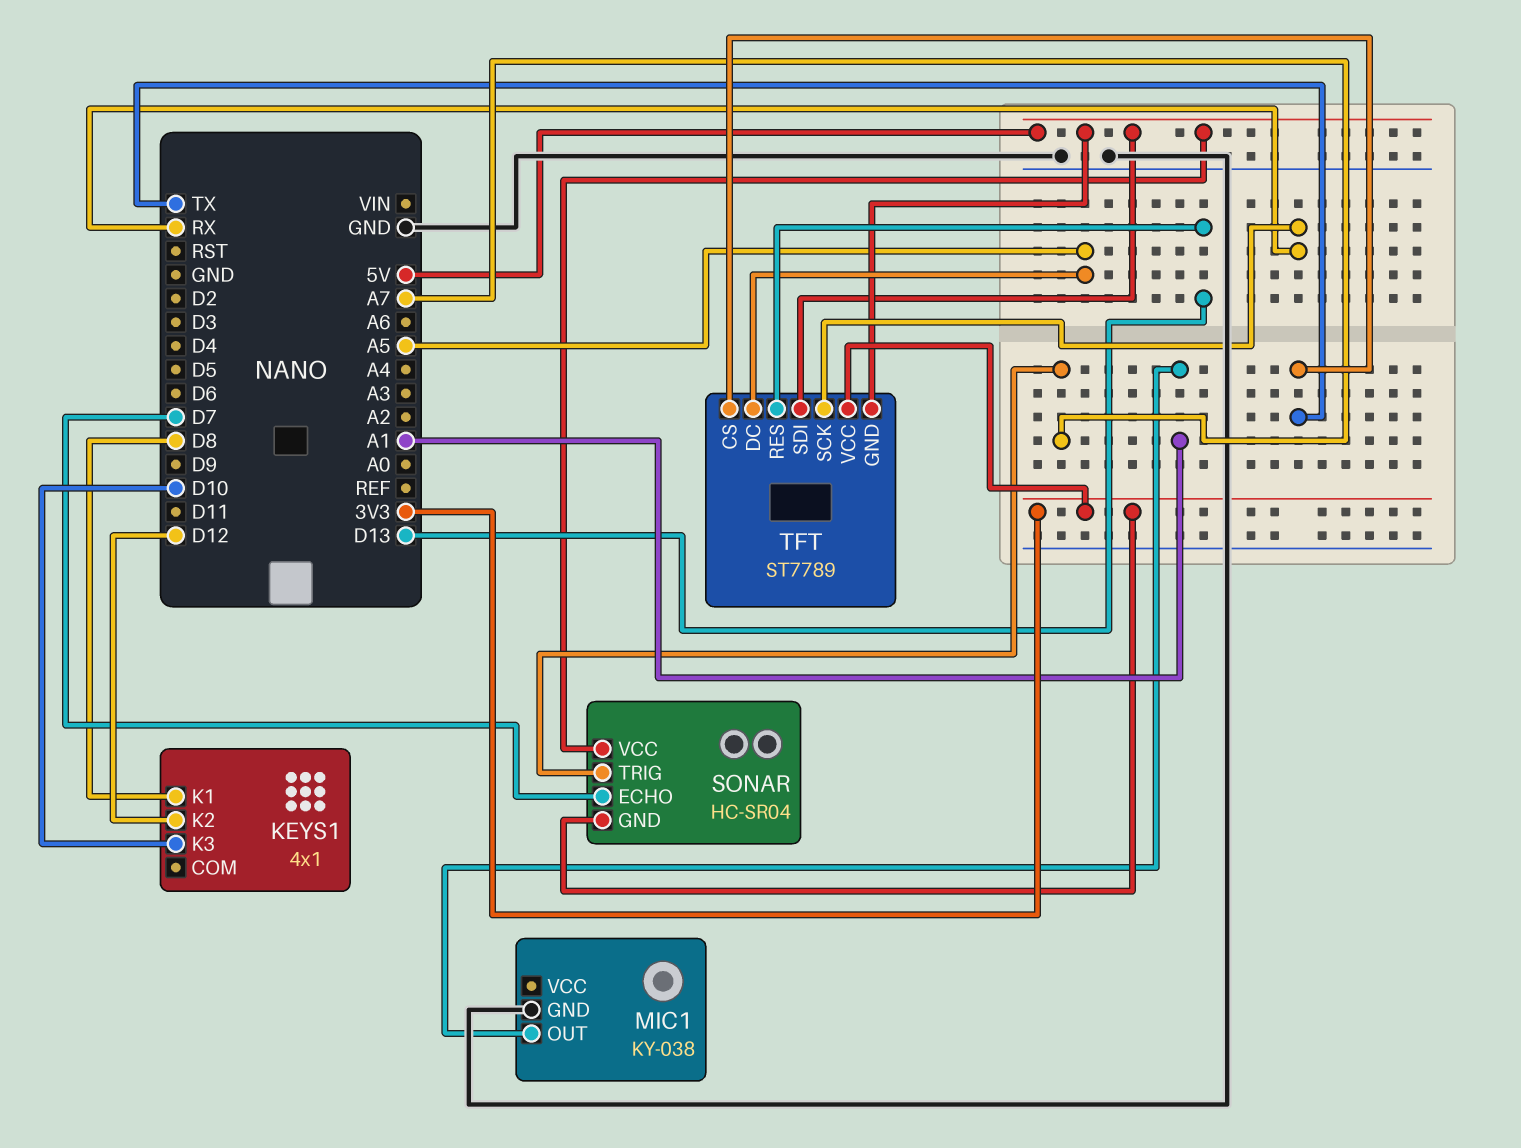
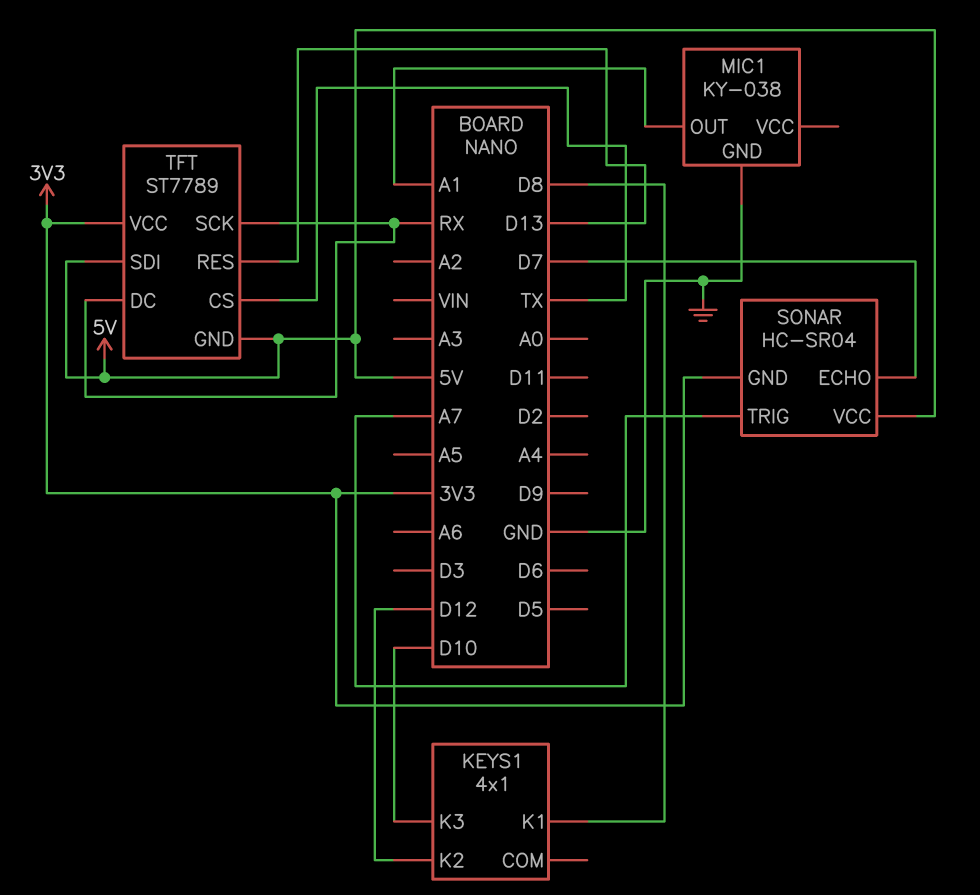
TFT pin DC: A5 -> RX

